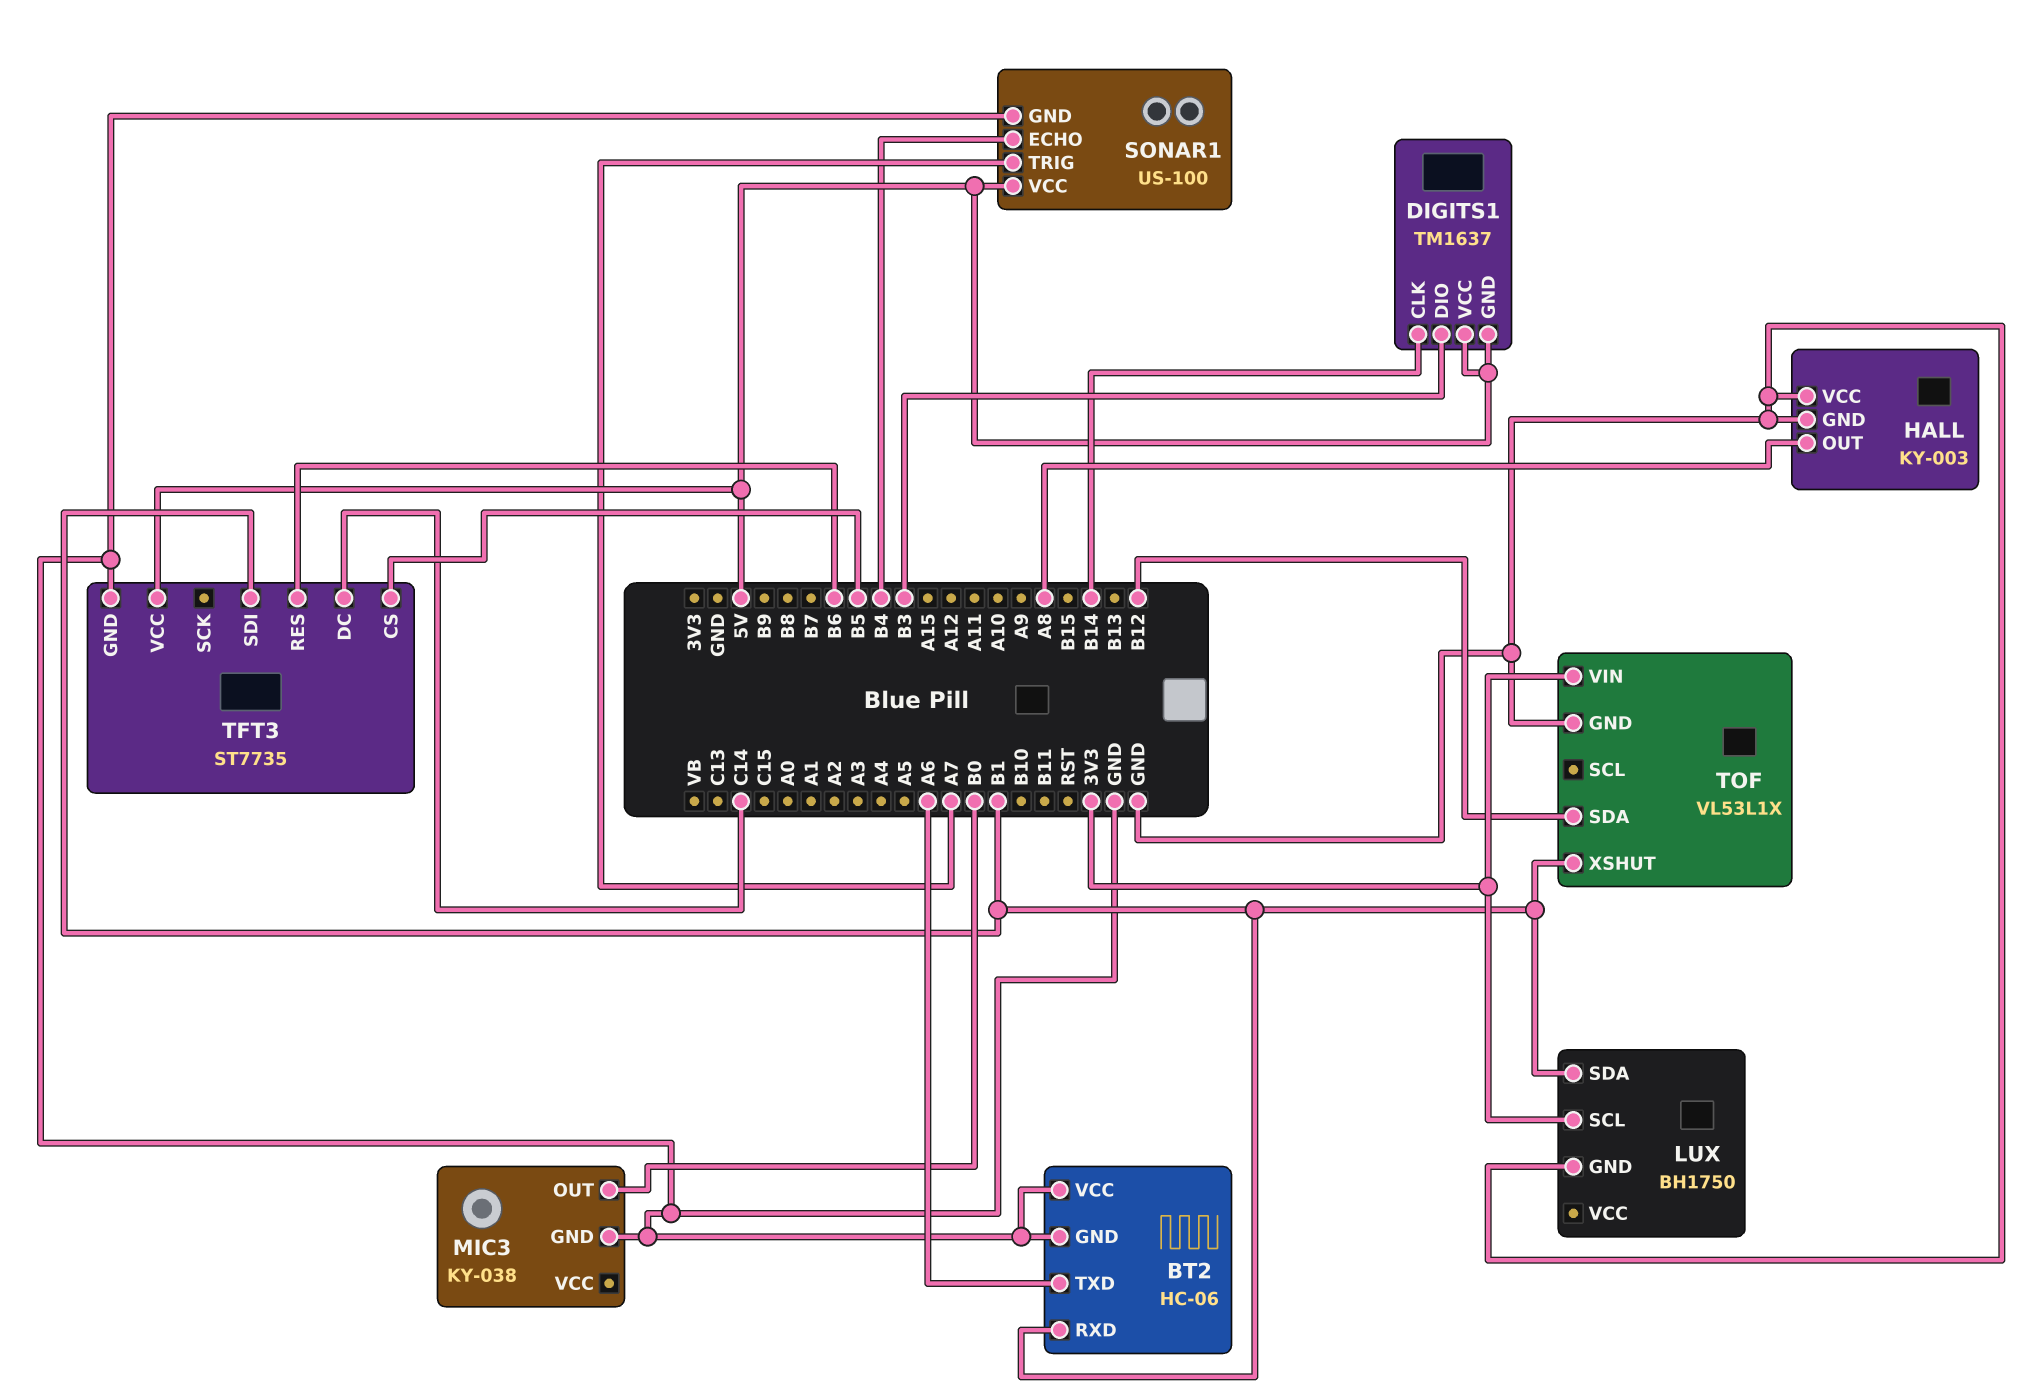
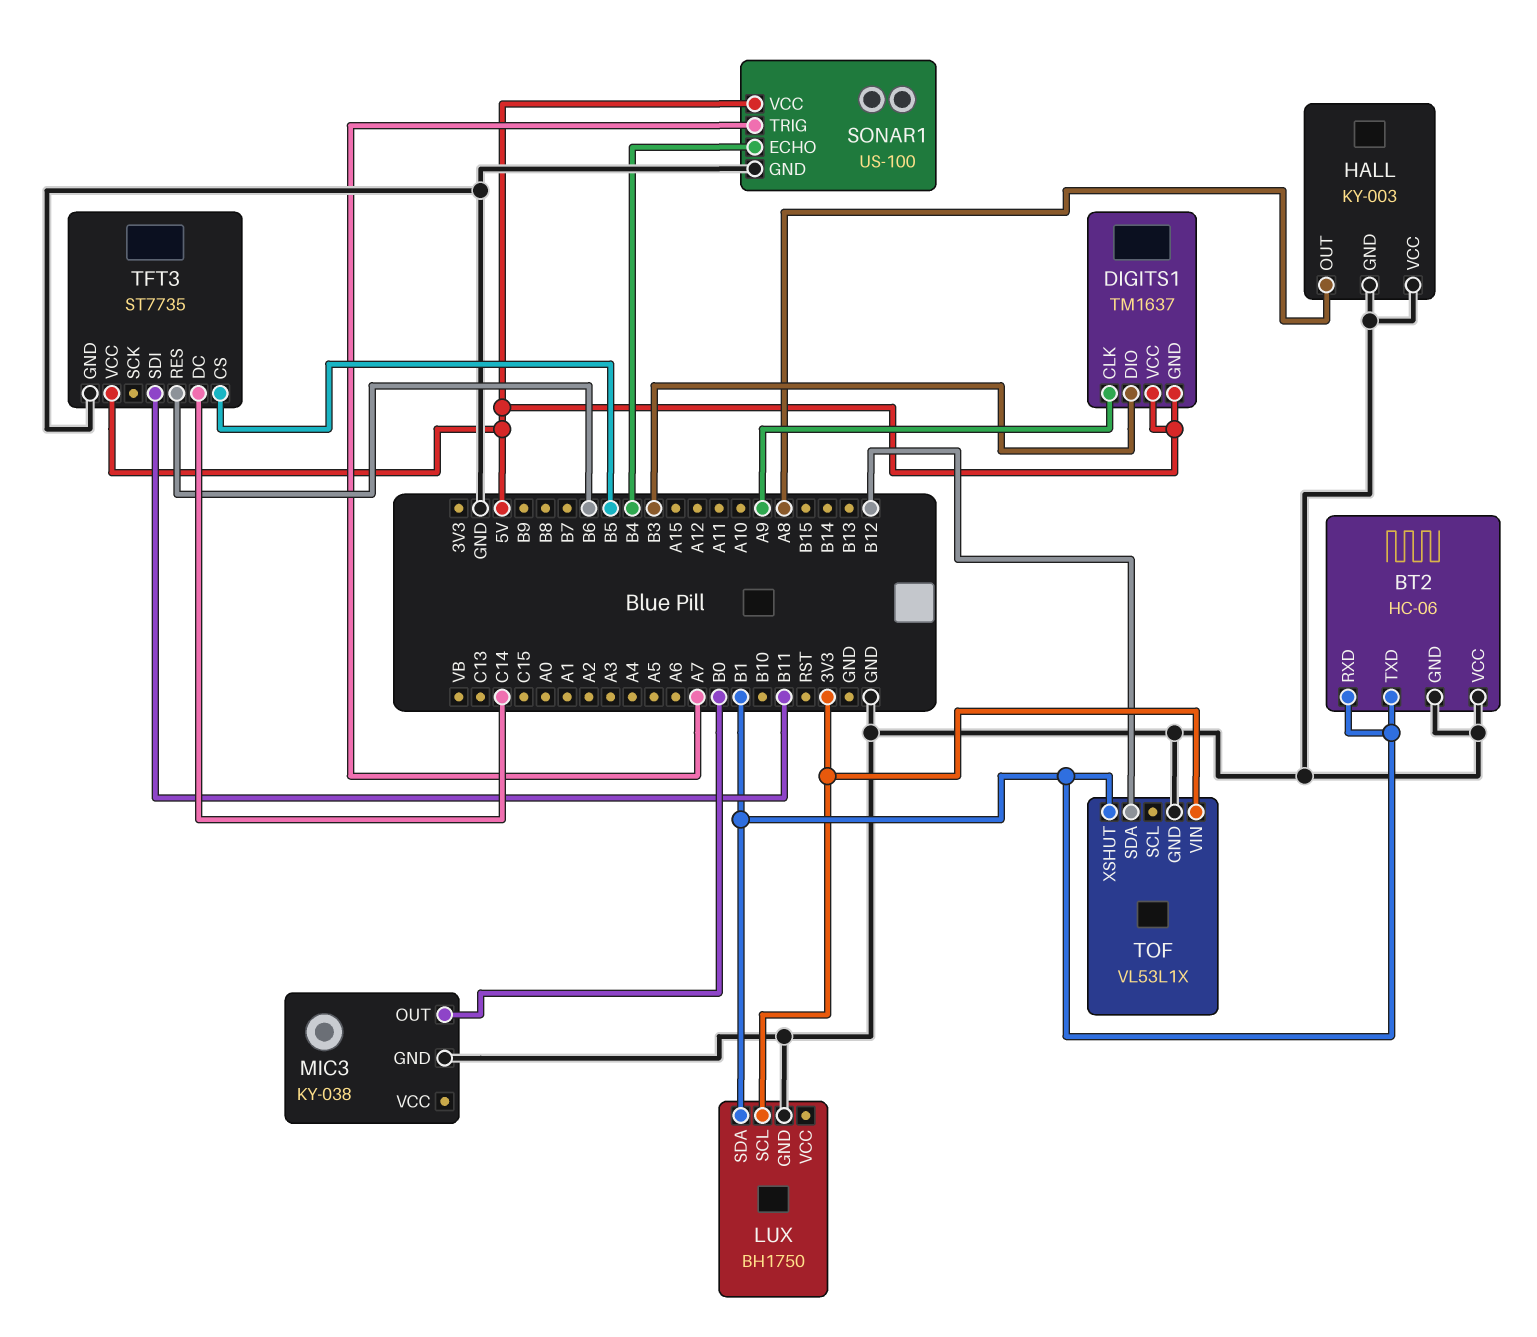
BT2 pin TXD: A6 -> B1
DIGITS1 pin CLK: B14 -> A9
TFT3 pin SDI: B1 -> B11

